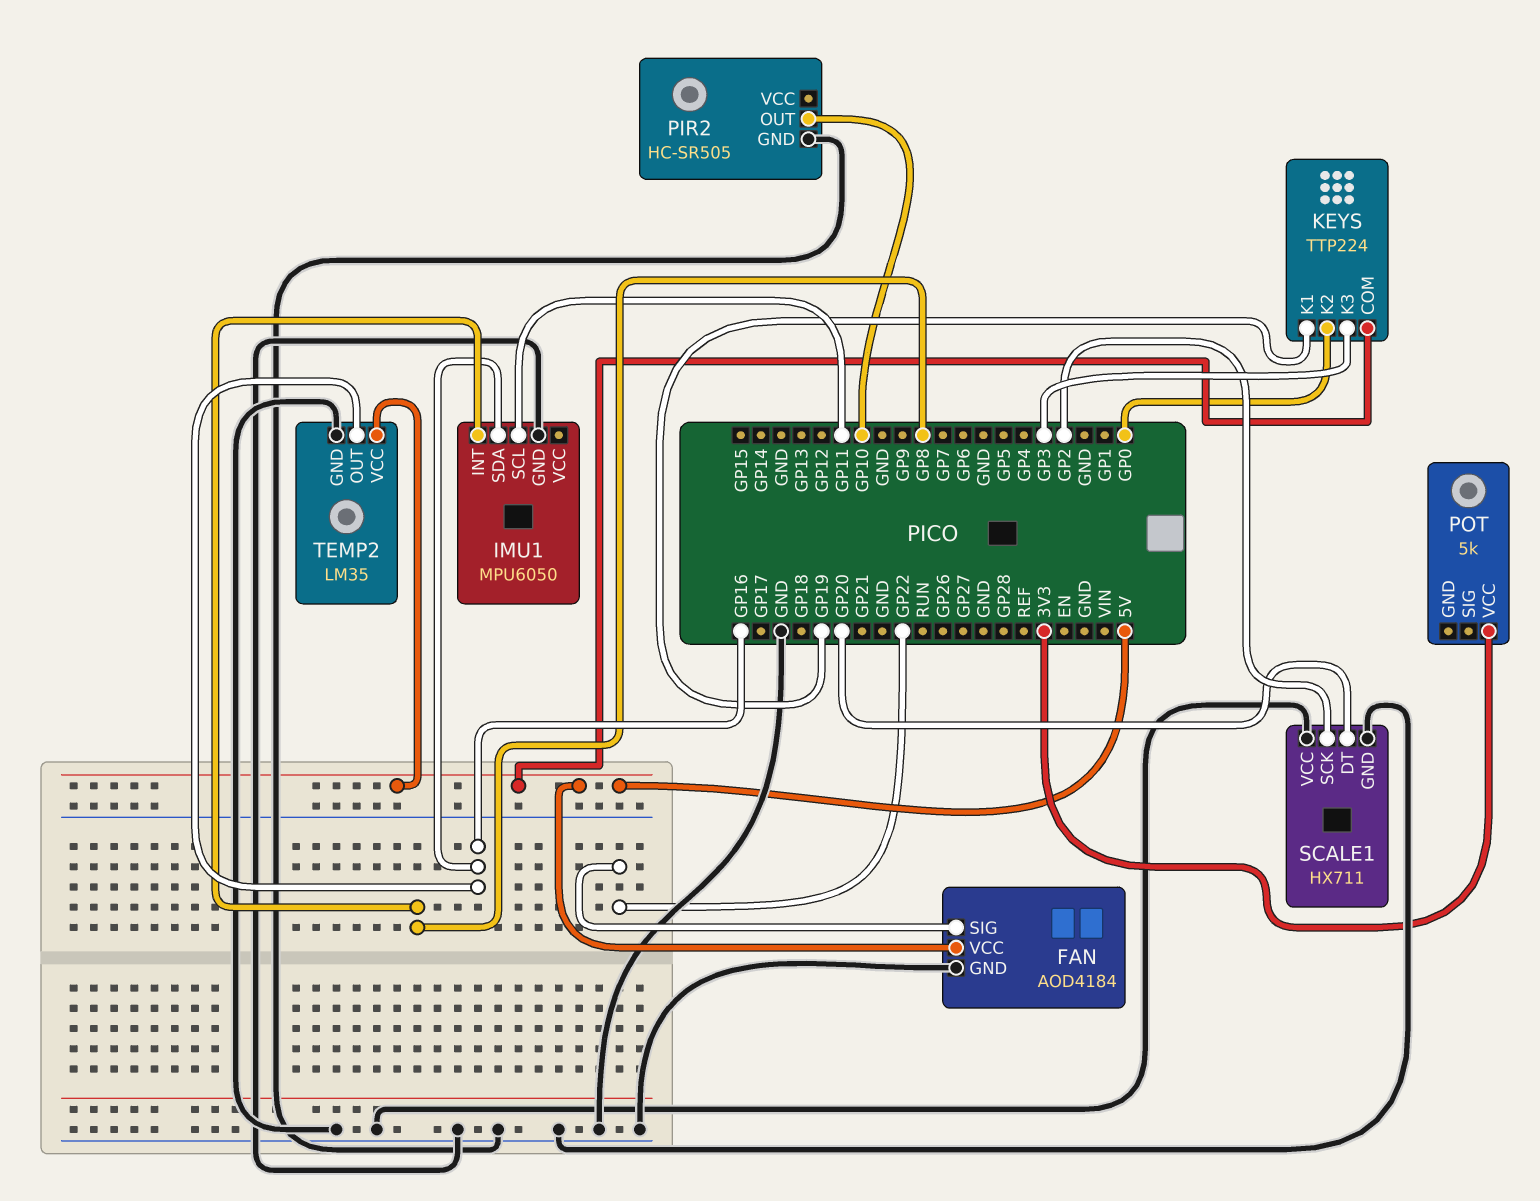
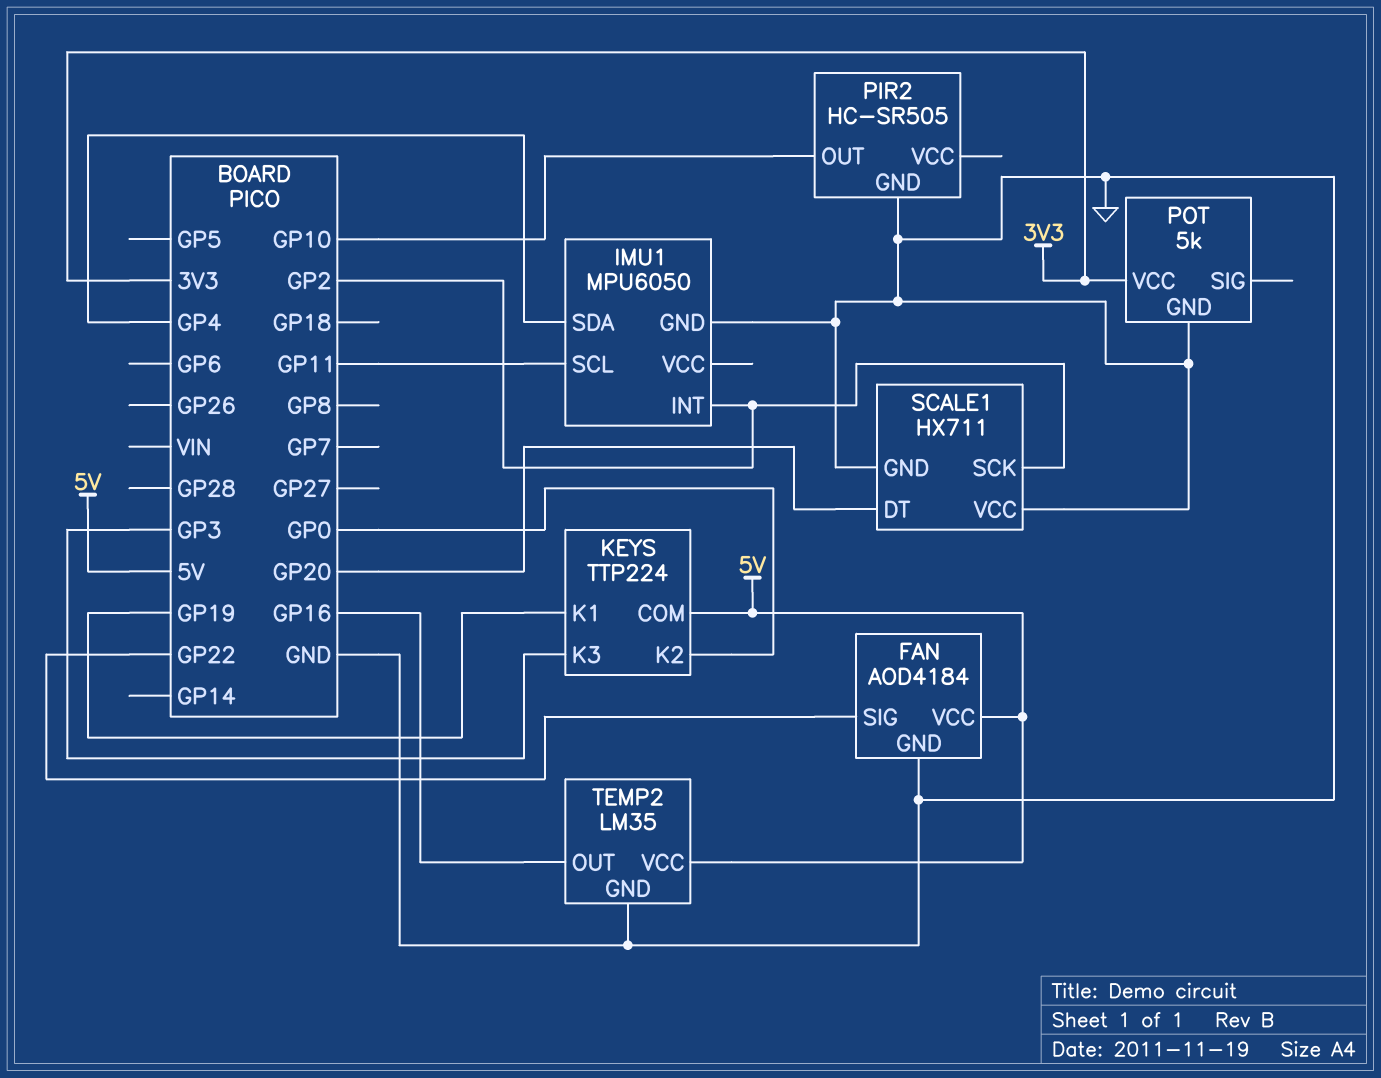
IMU1 pin INT: GP8 -> GP2
IMU1 pin SDA: GP16 -> GP4
POT pin GND: none -> GND

